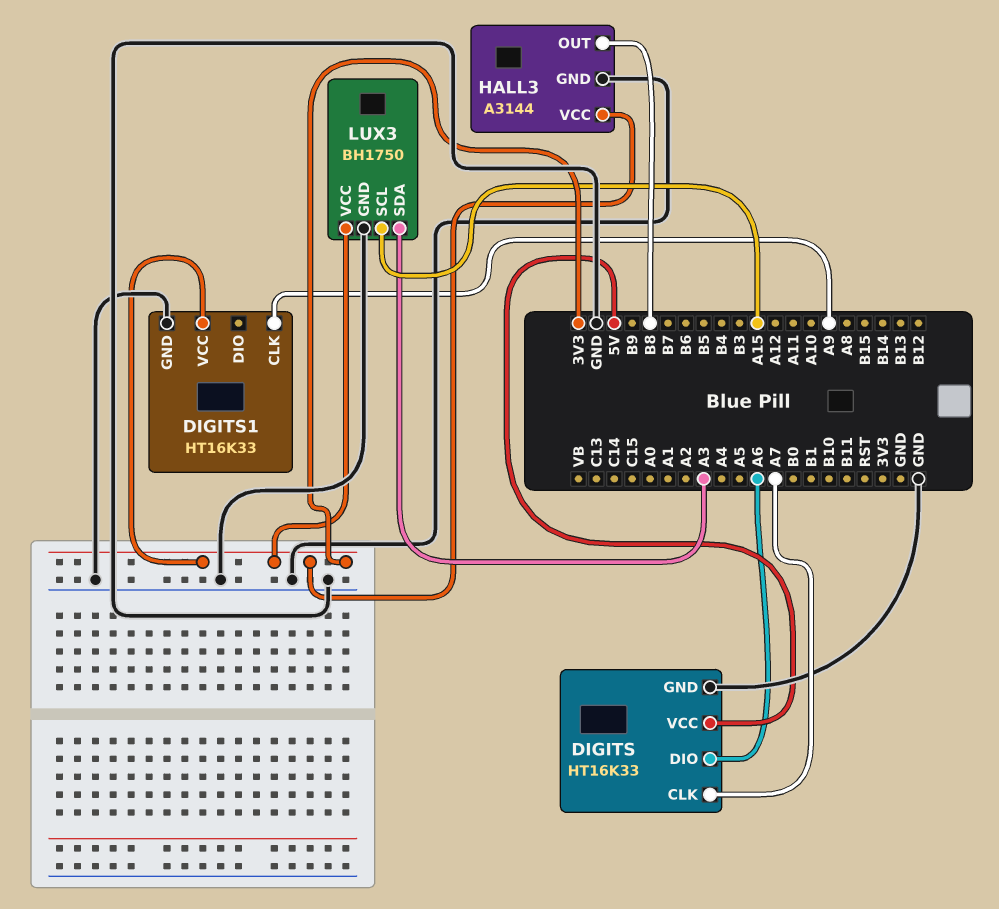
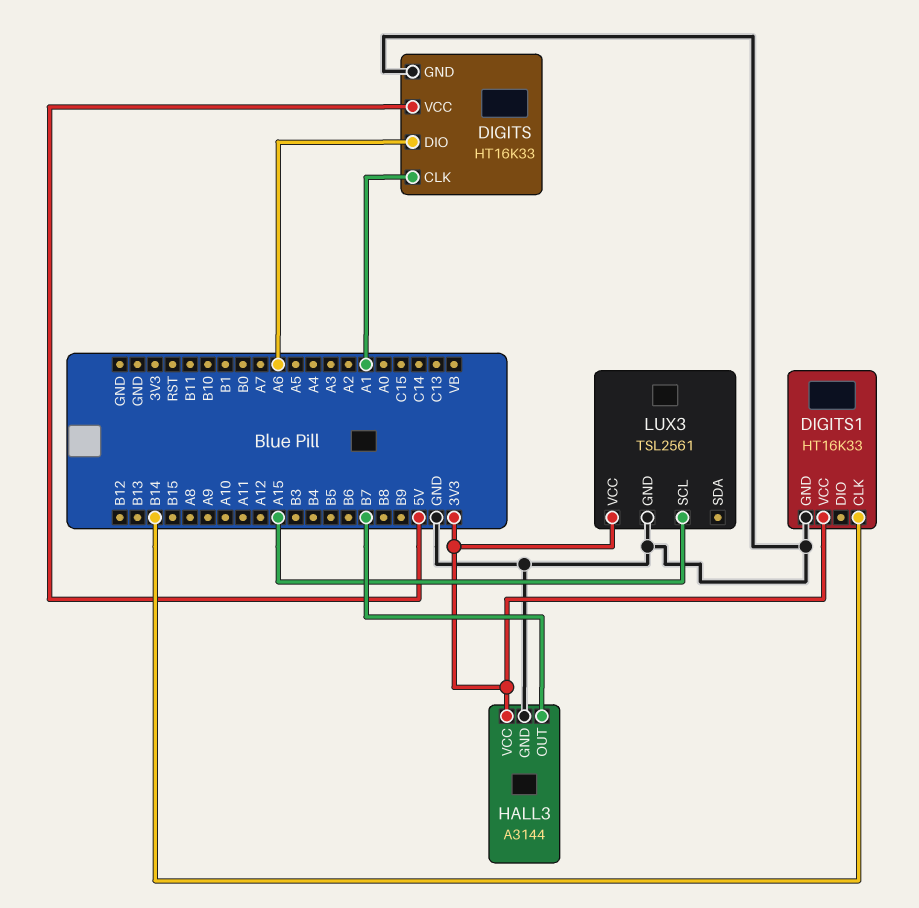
DIGITS pin CLK: A7 -> A1
DIGITS1 pin CLK: A9 -> B14
HALL3 pin OUT: B8 -> B7
LUX3: BH1750 -> TSL2561
LUX3 pin SDA: A3 -> none

